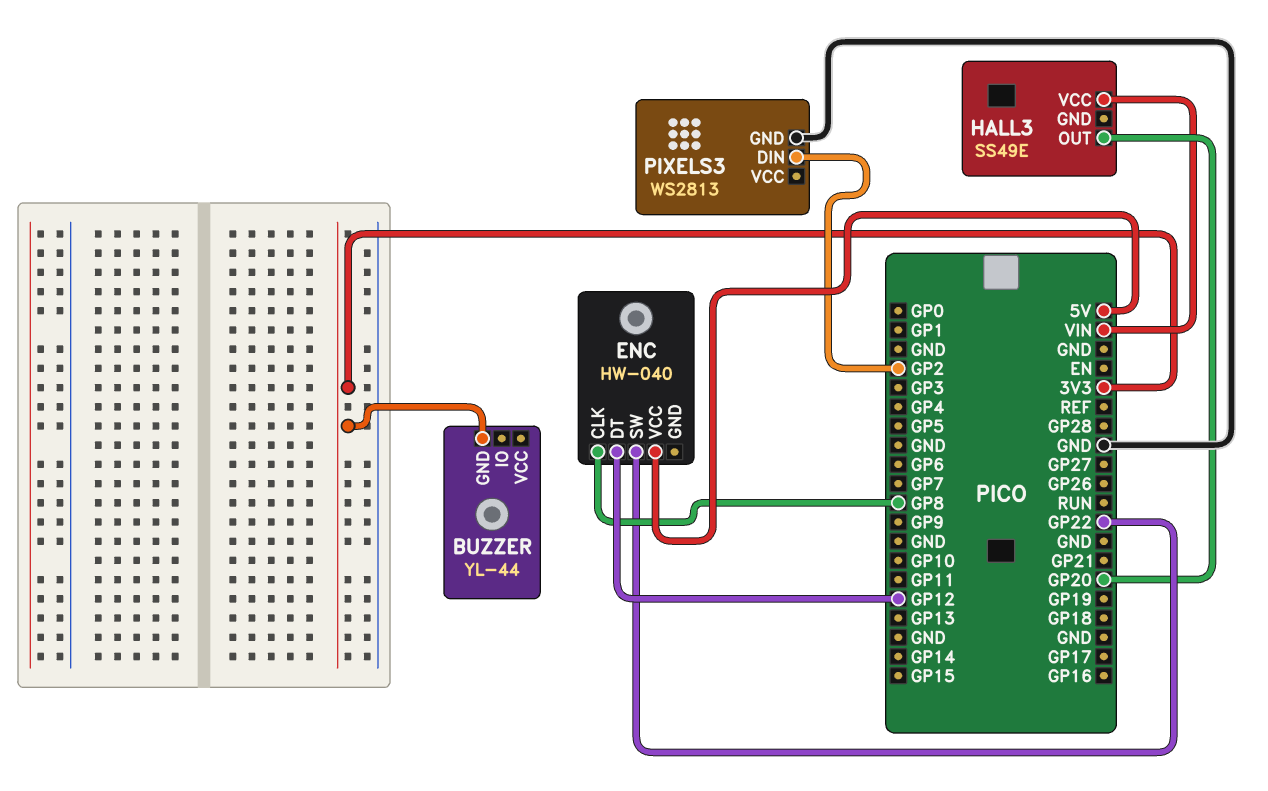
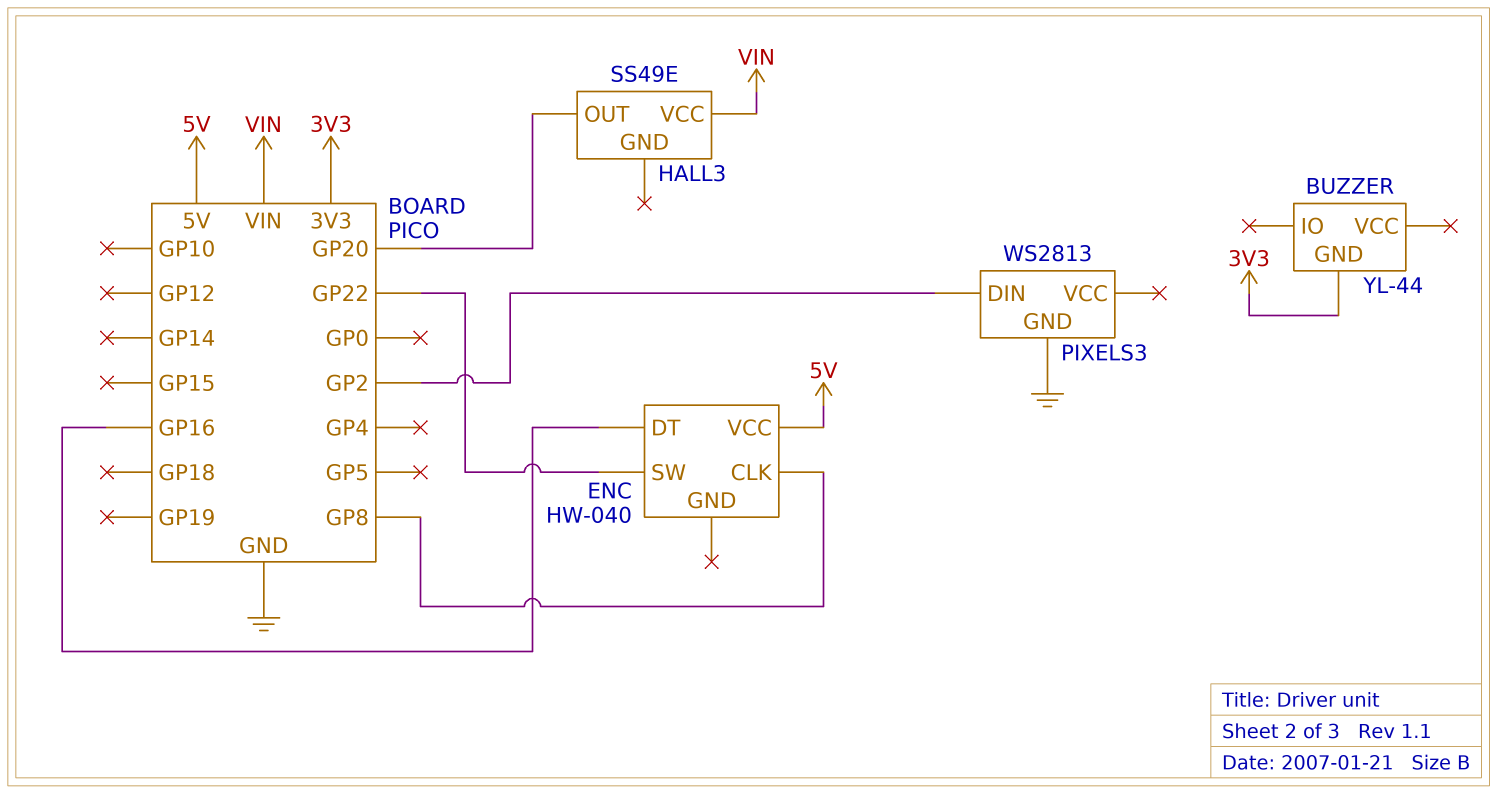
ENC pin DT: GP12 -> GP16

